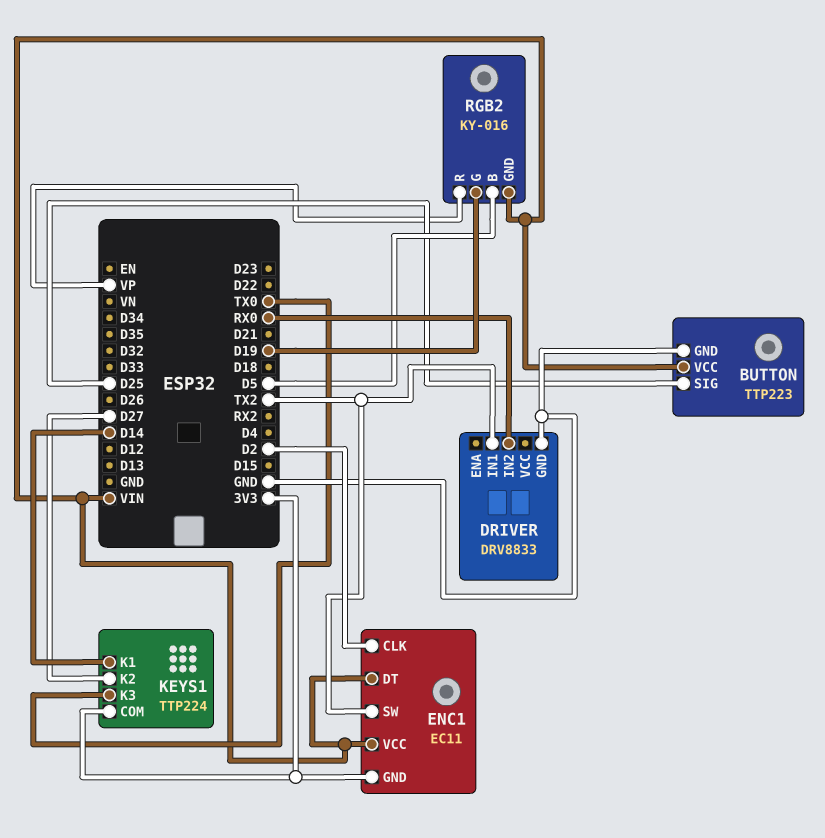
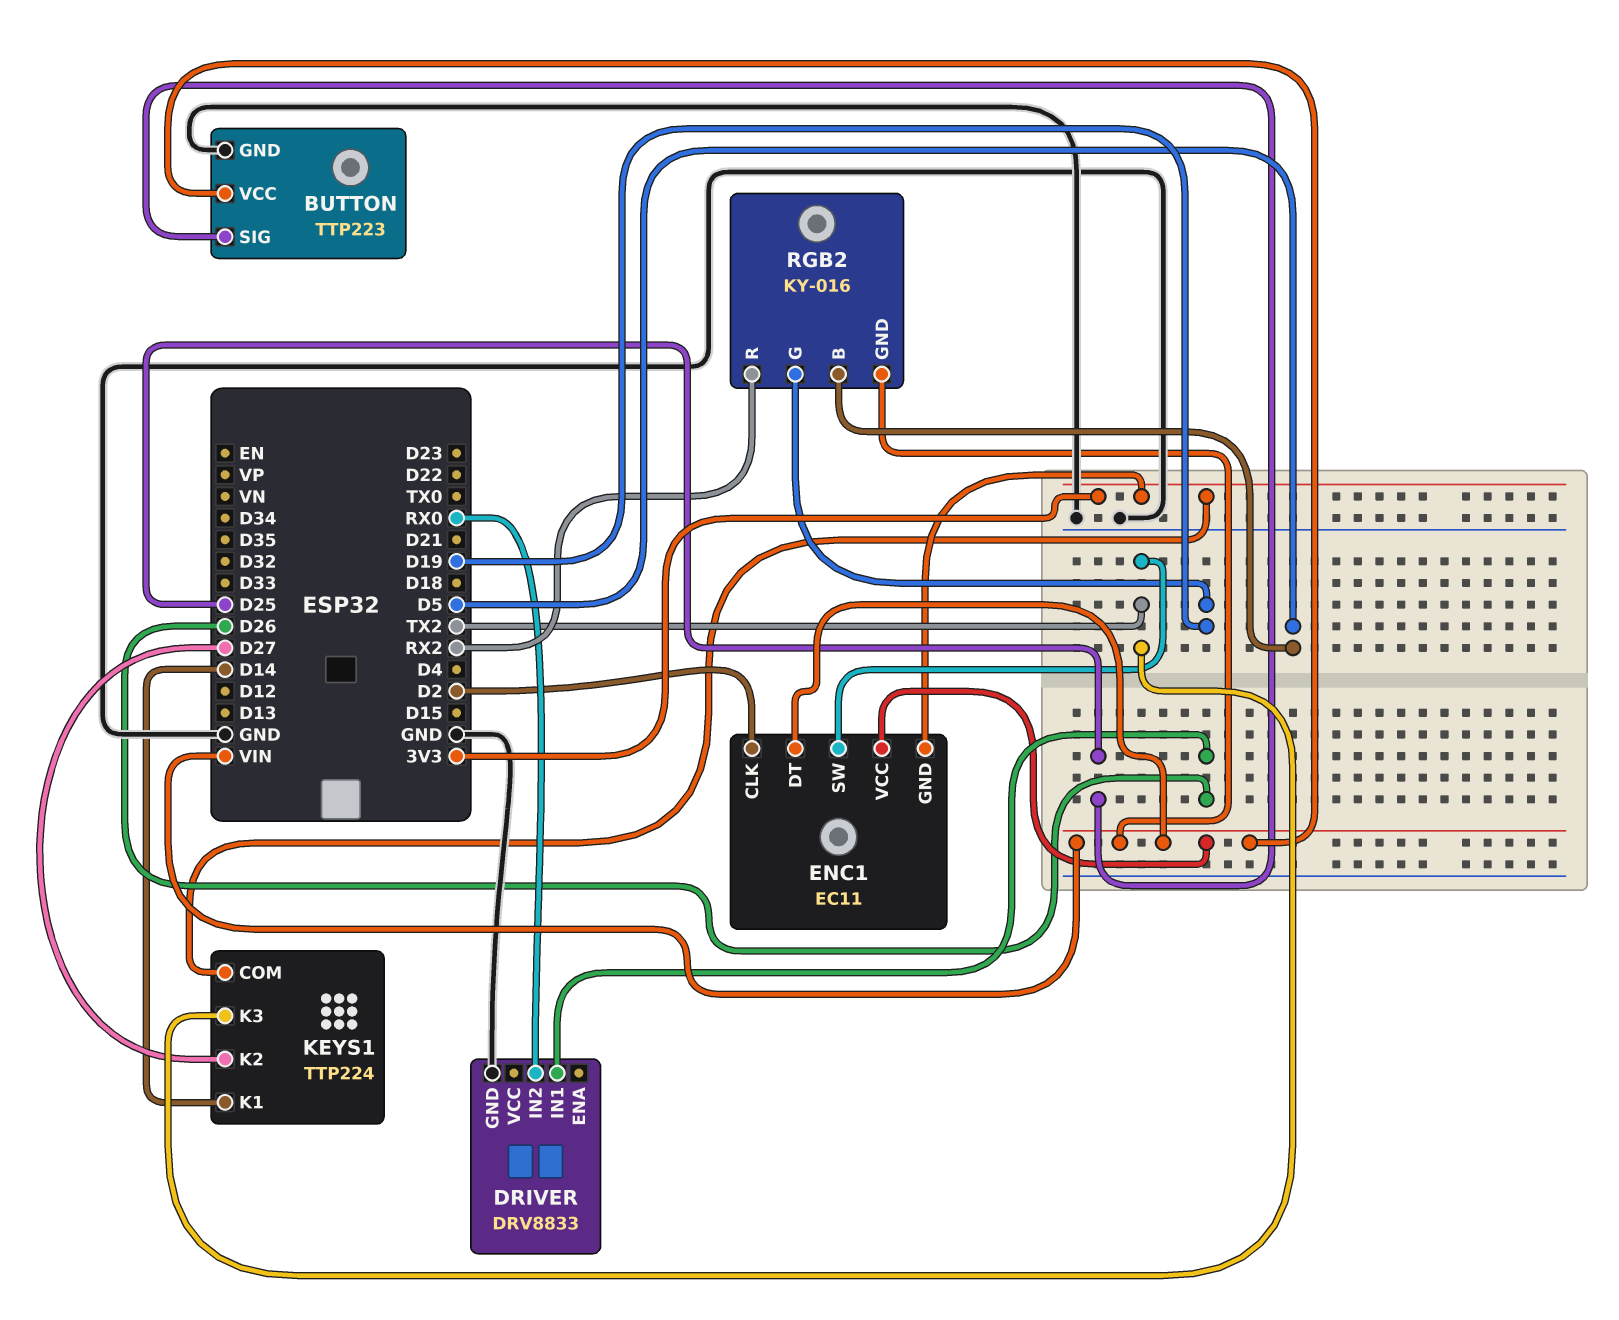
DRIVER pin IN1: TX2 -> D26
KEYS1 pin K3: TX0 -> TX2
RGB2 pin R: VP -> RX2

